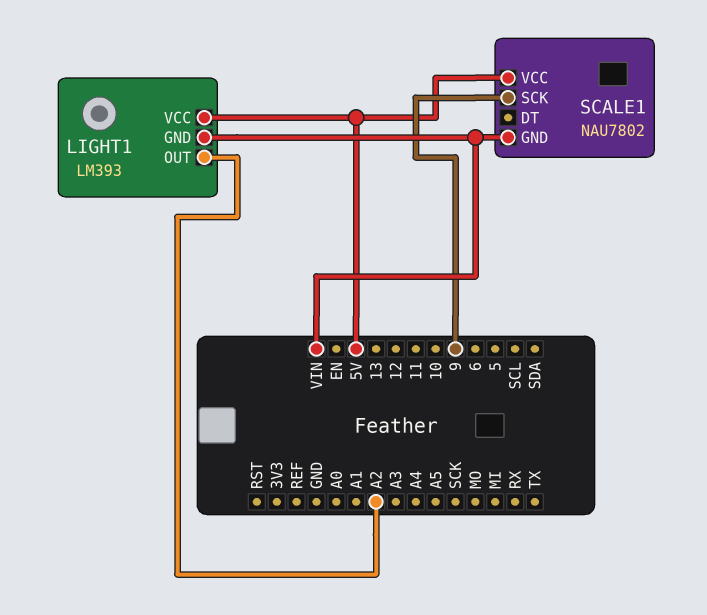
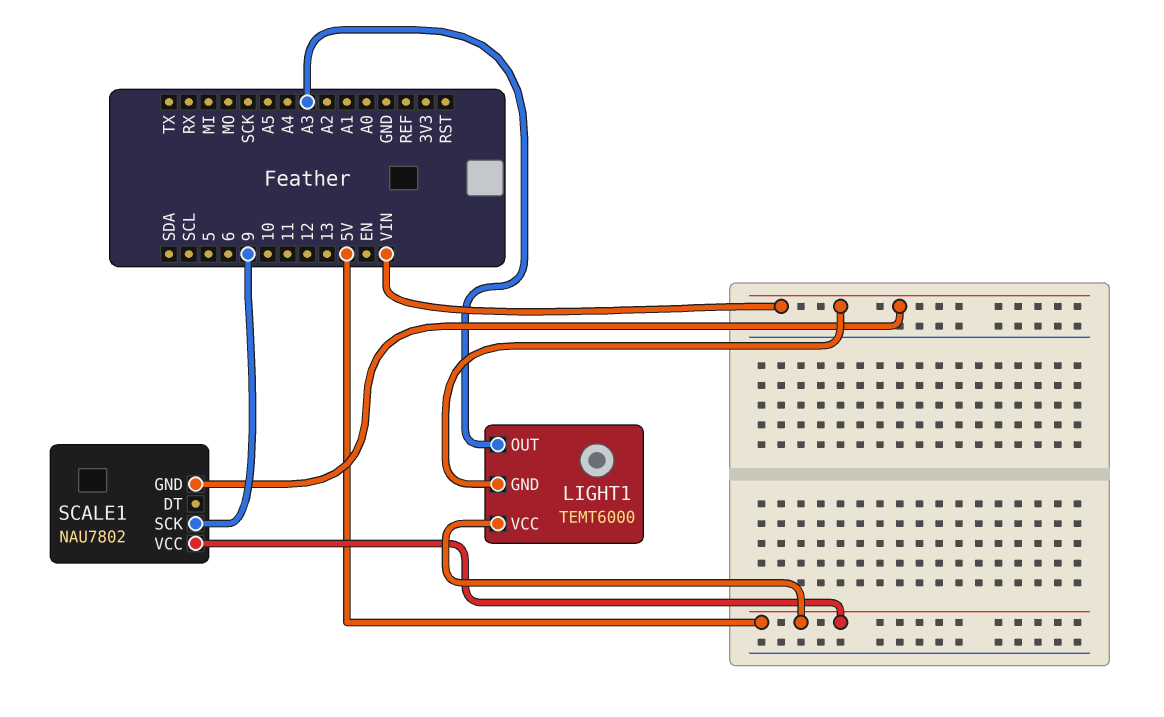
LIGHT1: LM393 -> TEMT6000
LIGHT1 pin OUT: A2 -> A3

